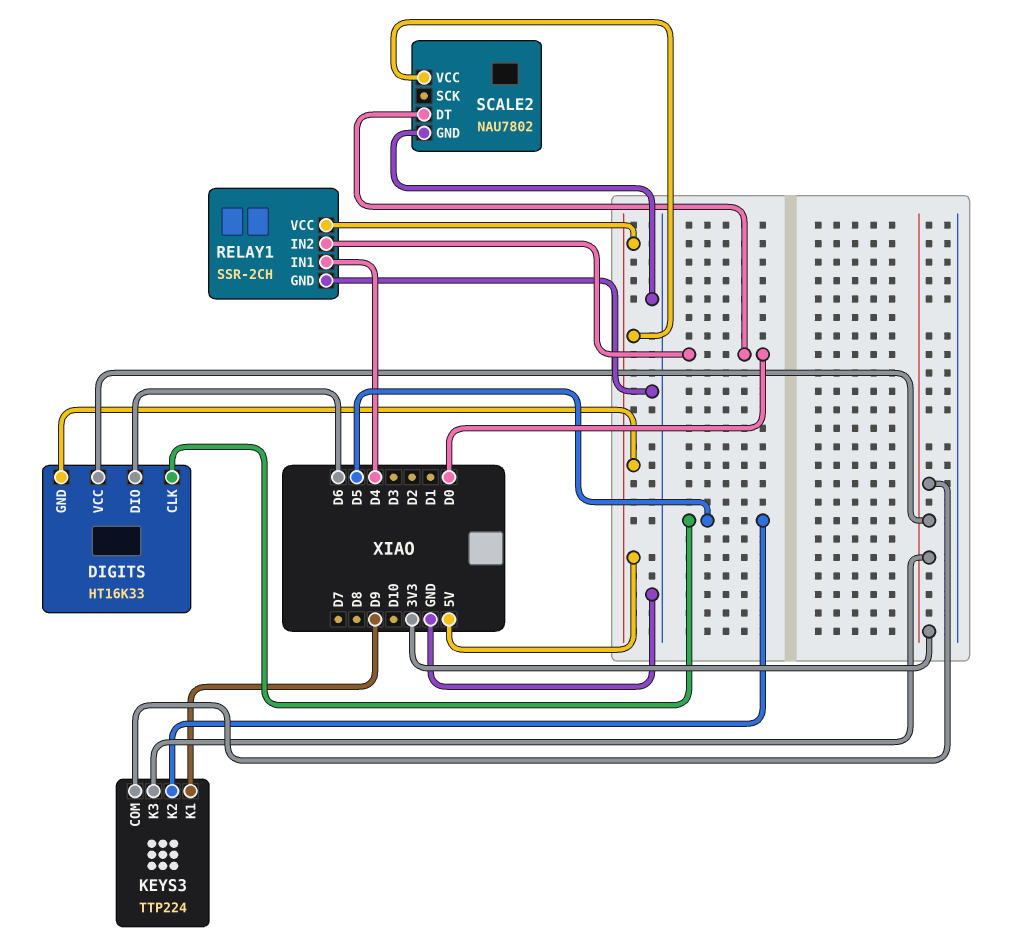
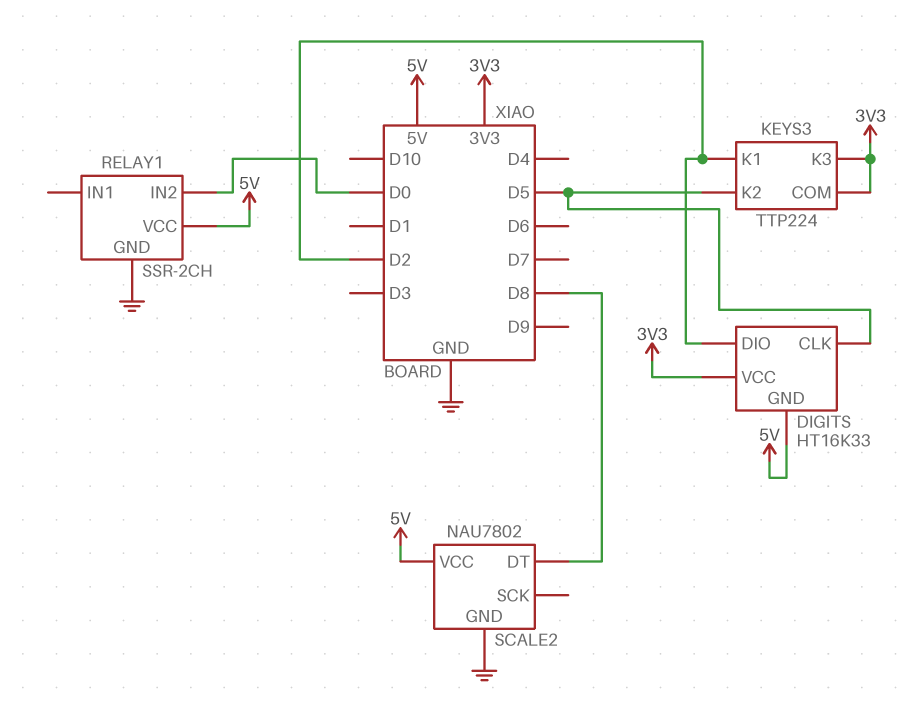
DIGITS pin DIO: D6 -> D2
KEYS3 pin K1: D9 -> D2
RELAY1 pin IN1: D4 -> none
SCALE2 pin DT: D0 -> D8

